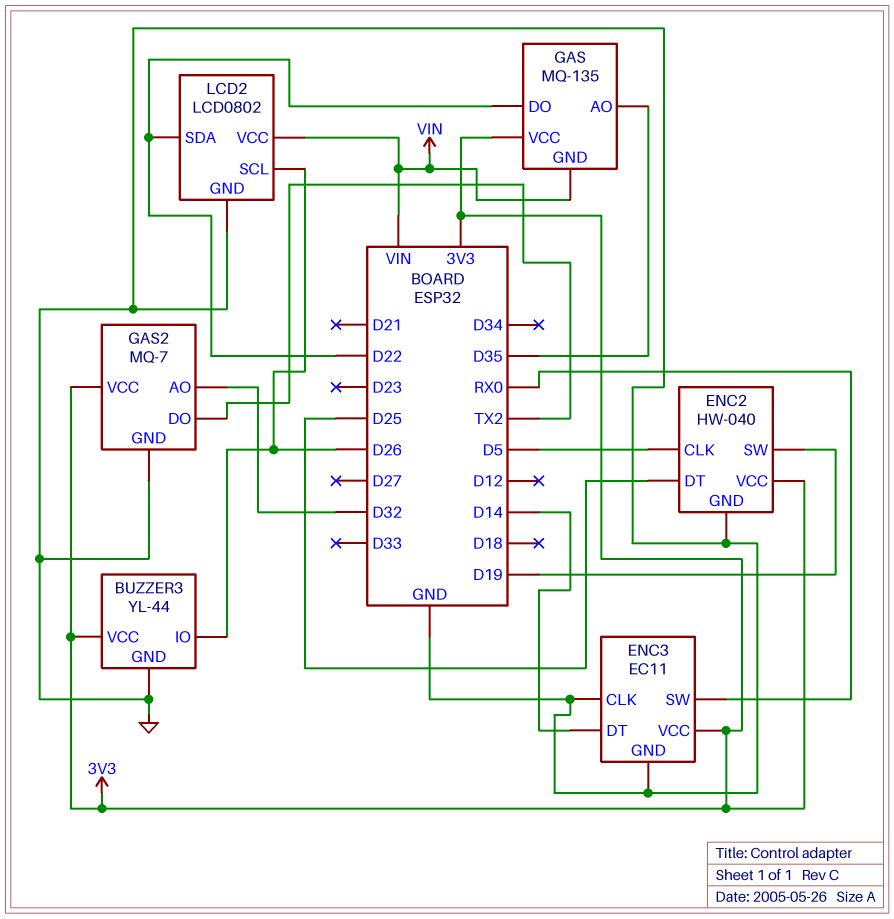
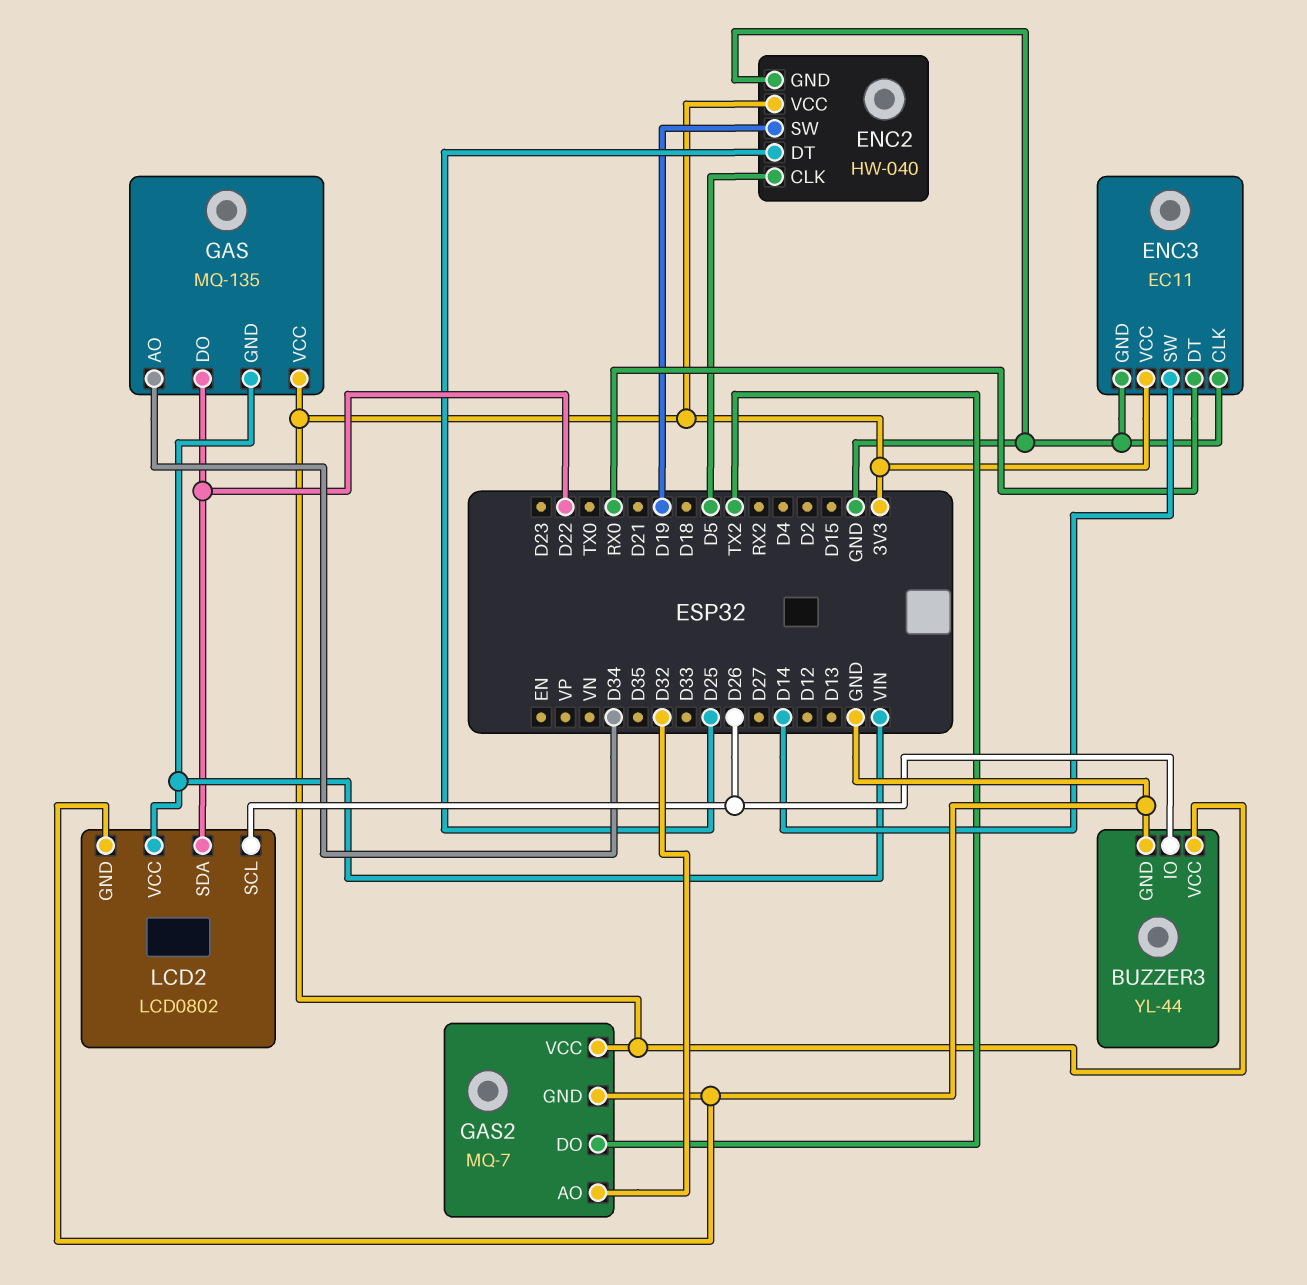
ENC3 pin DT: D14 -> RX0
ENC3 pin SW: RX0 -> D14
GAS pin AO: D35 -> D34

